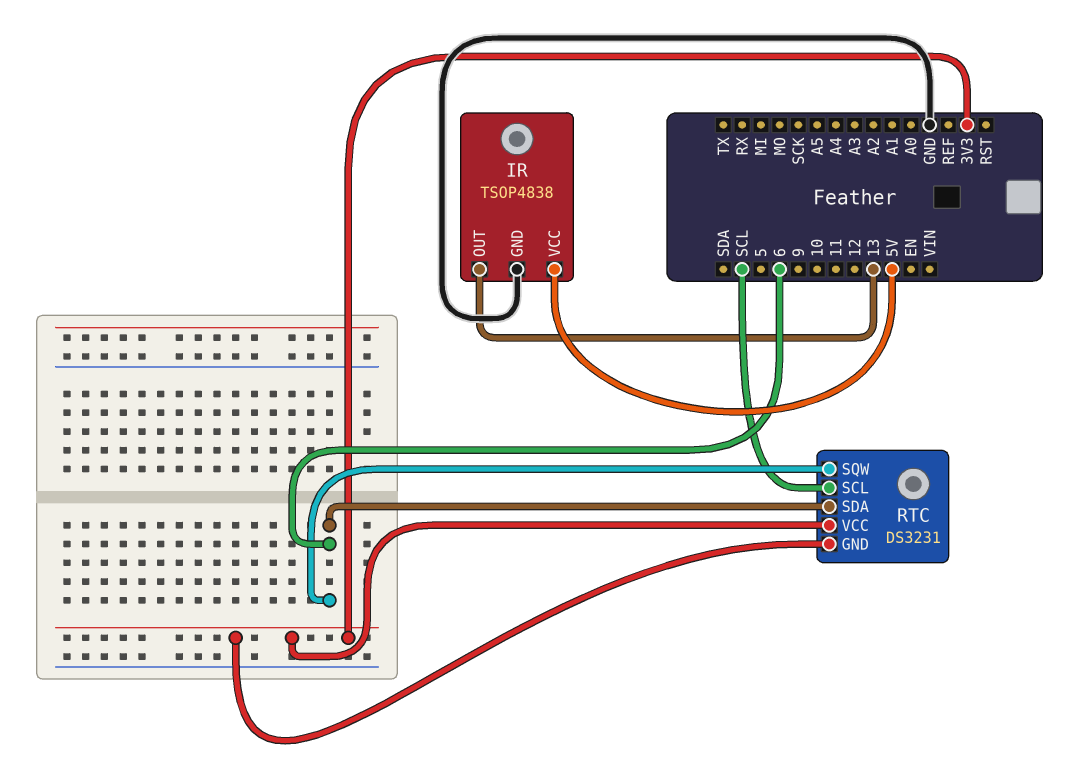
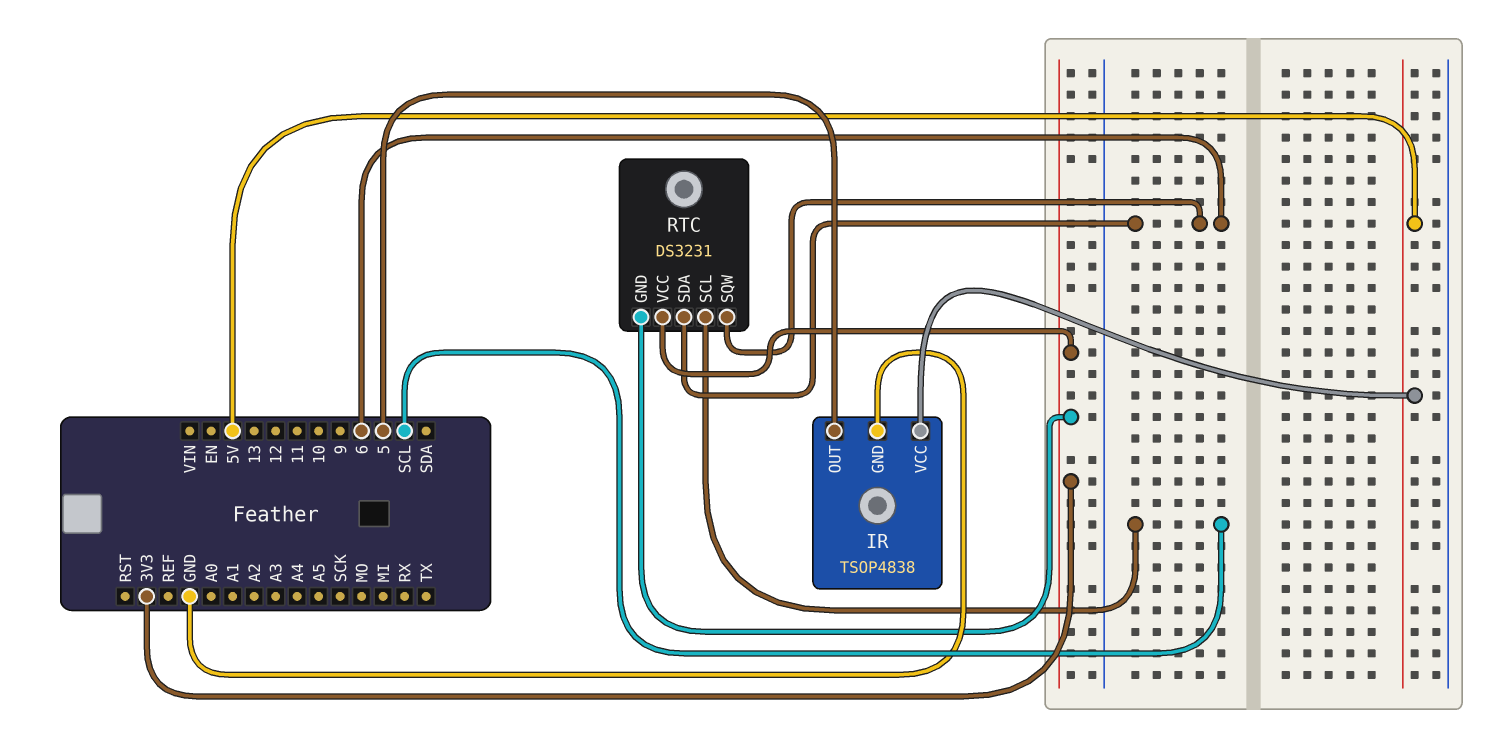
IR pin OUT: 13 -> 5

